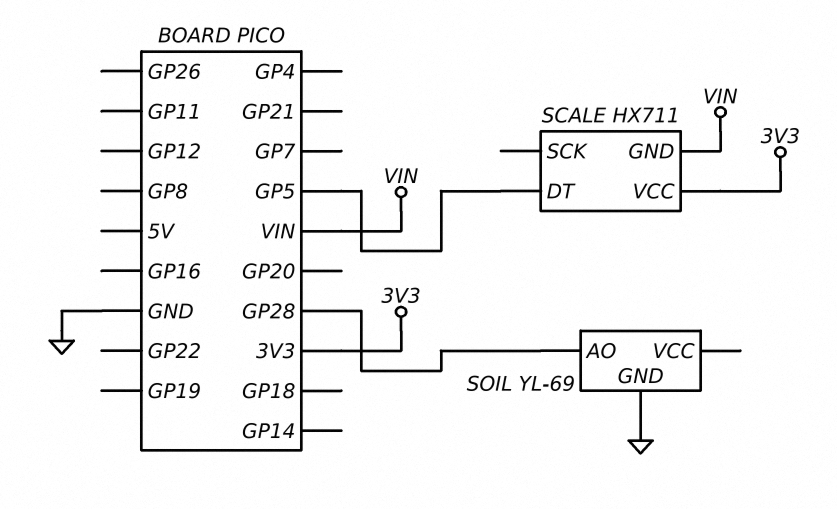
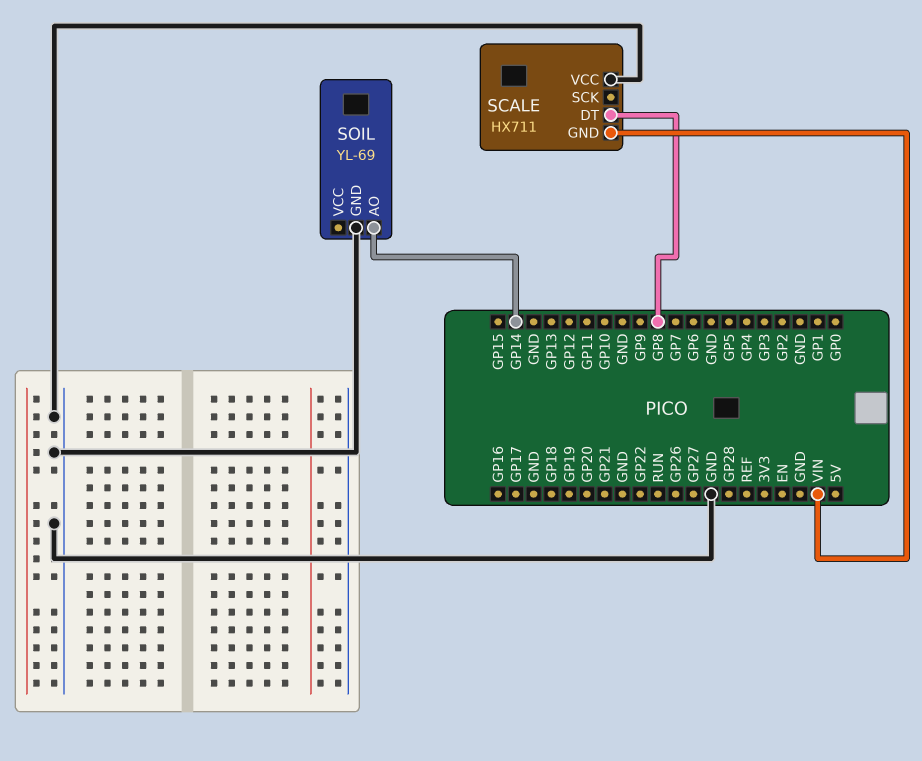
SCALE pin DT: GP5 -> GP8
SCALE pin VCC: 3V3 -> GND
SOIL pin AO: GP28 -> GP14

